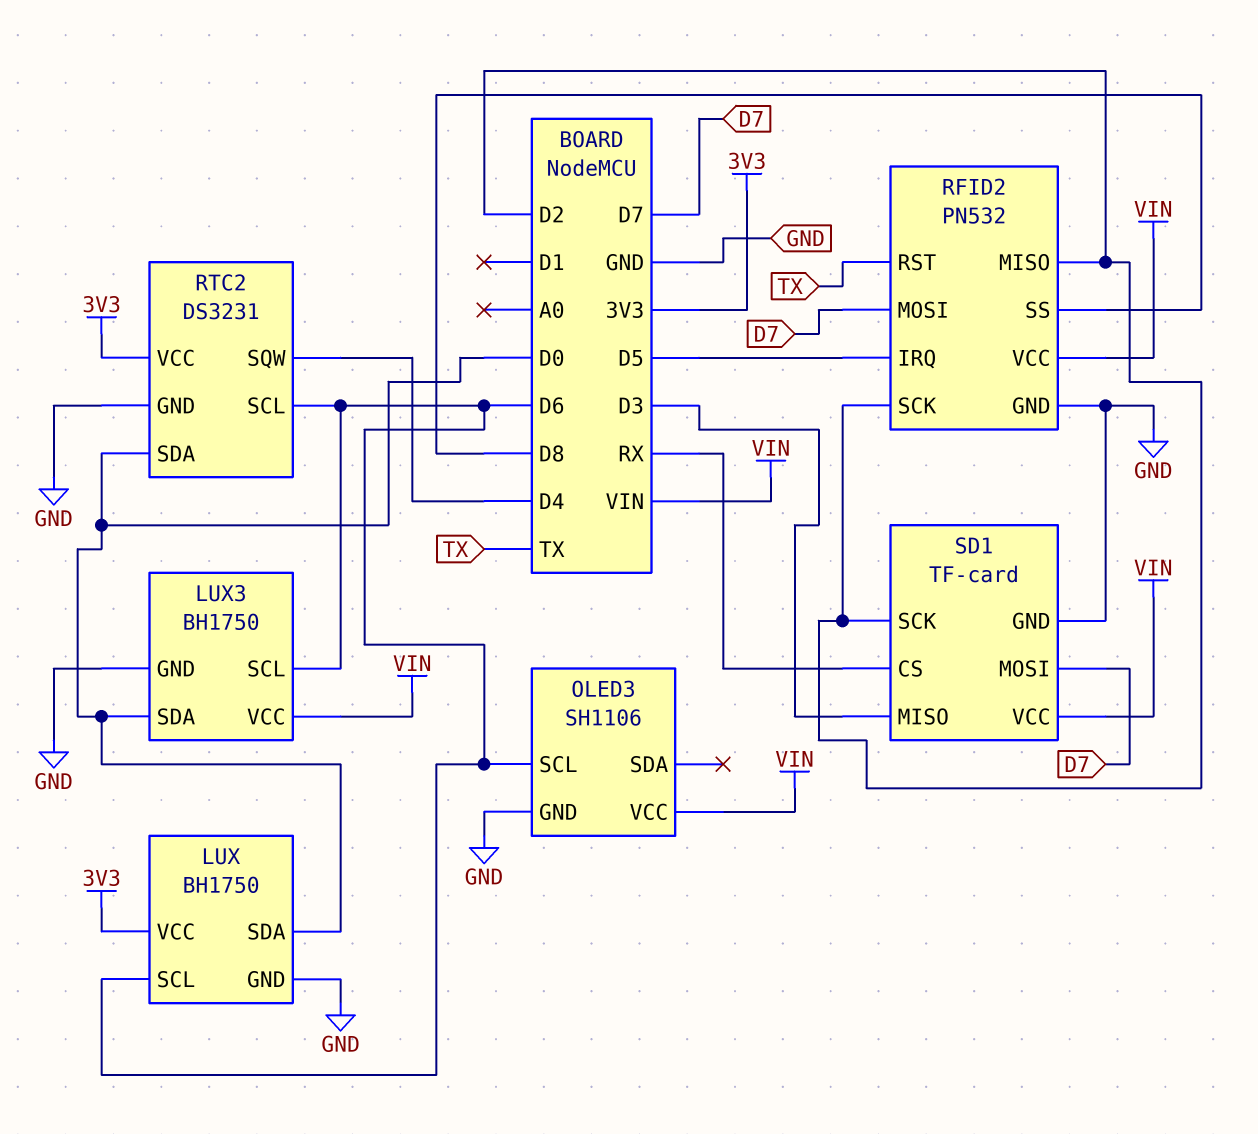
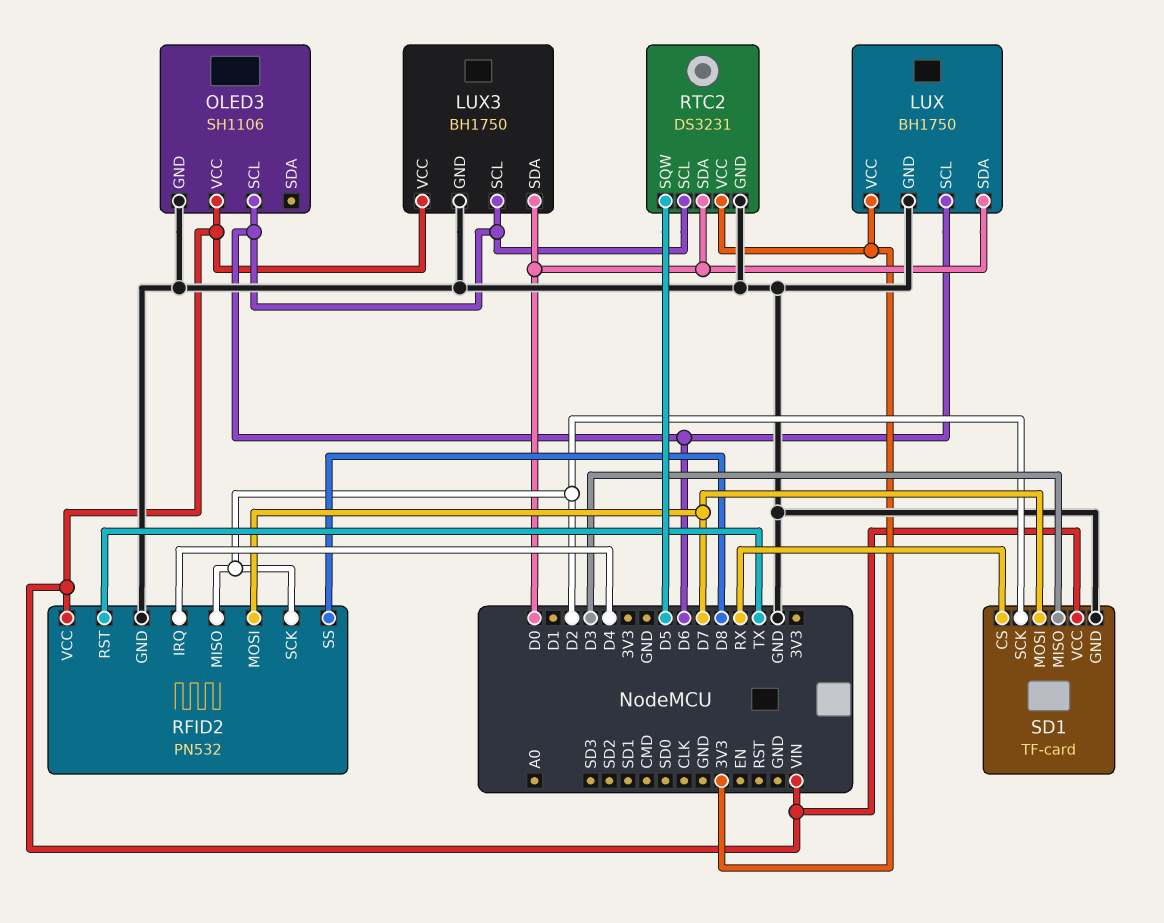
RFID2 pin IRQ: D5 -> D4
RTC2 pin SQW: D4 -> D5

